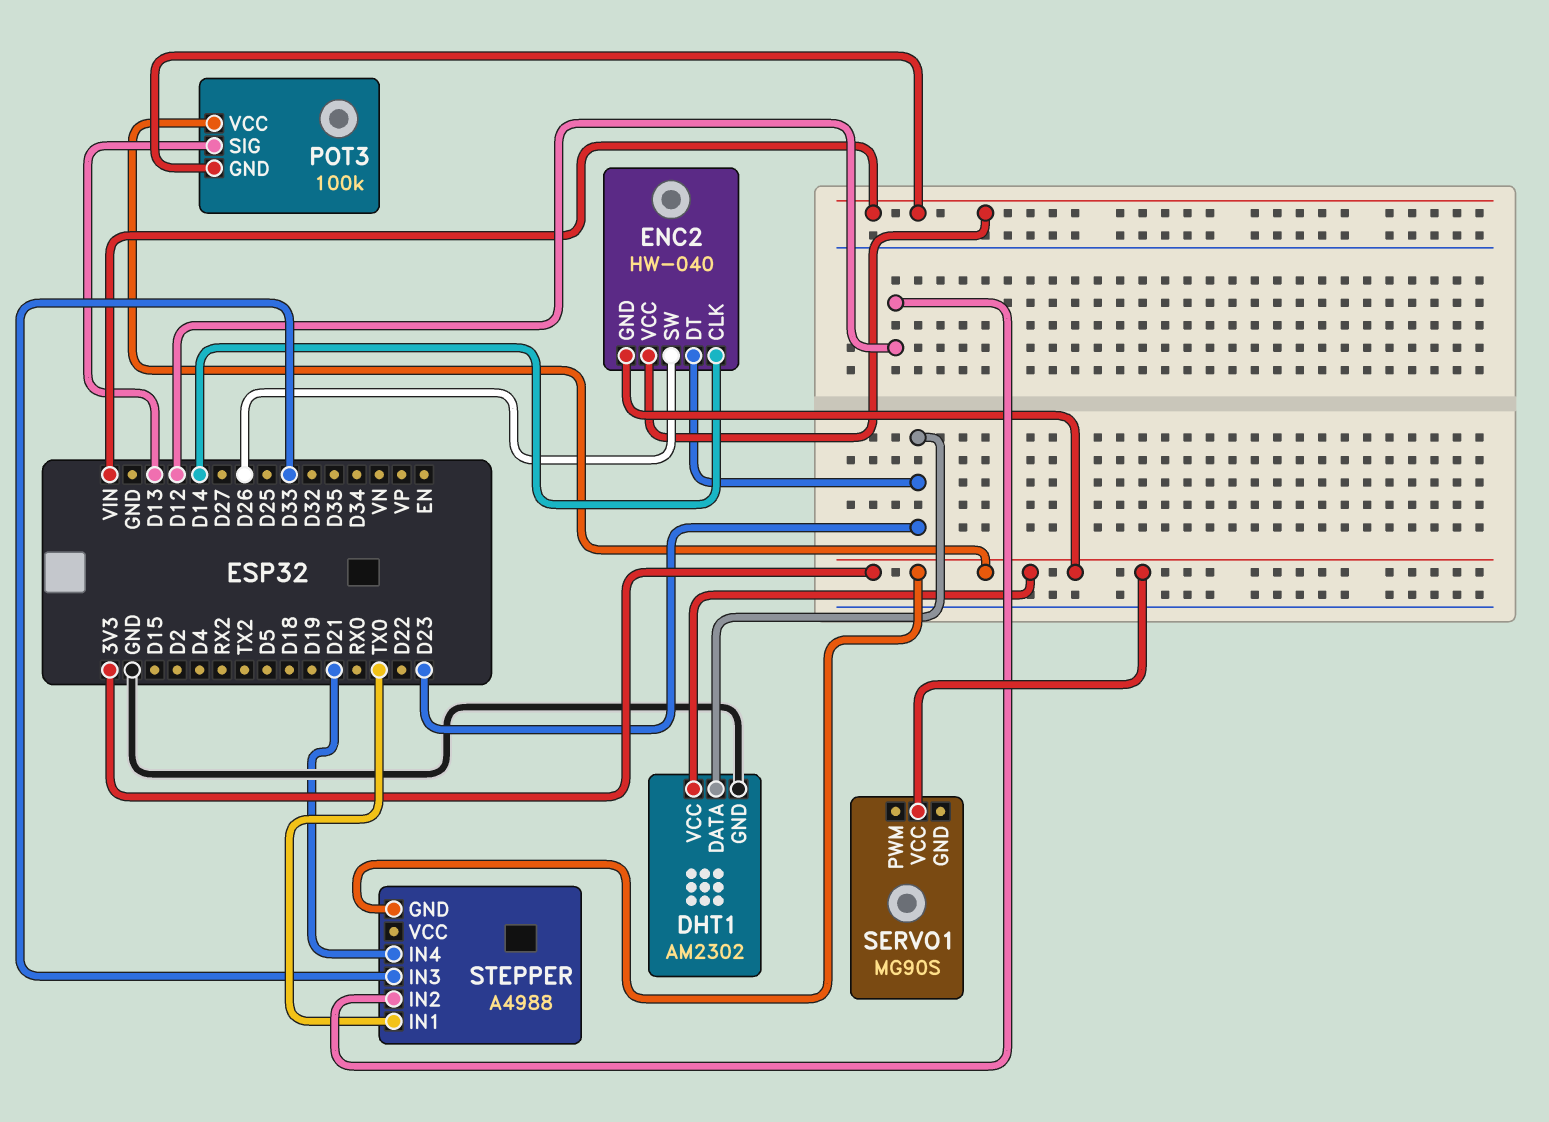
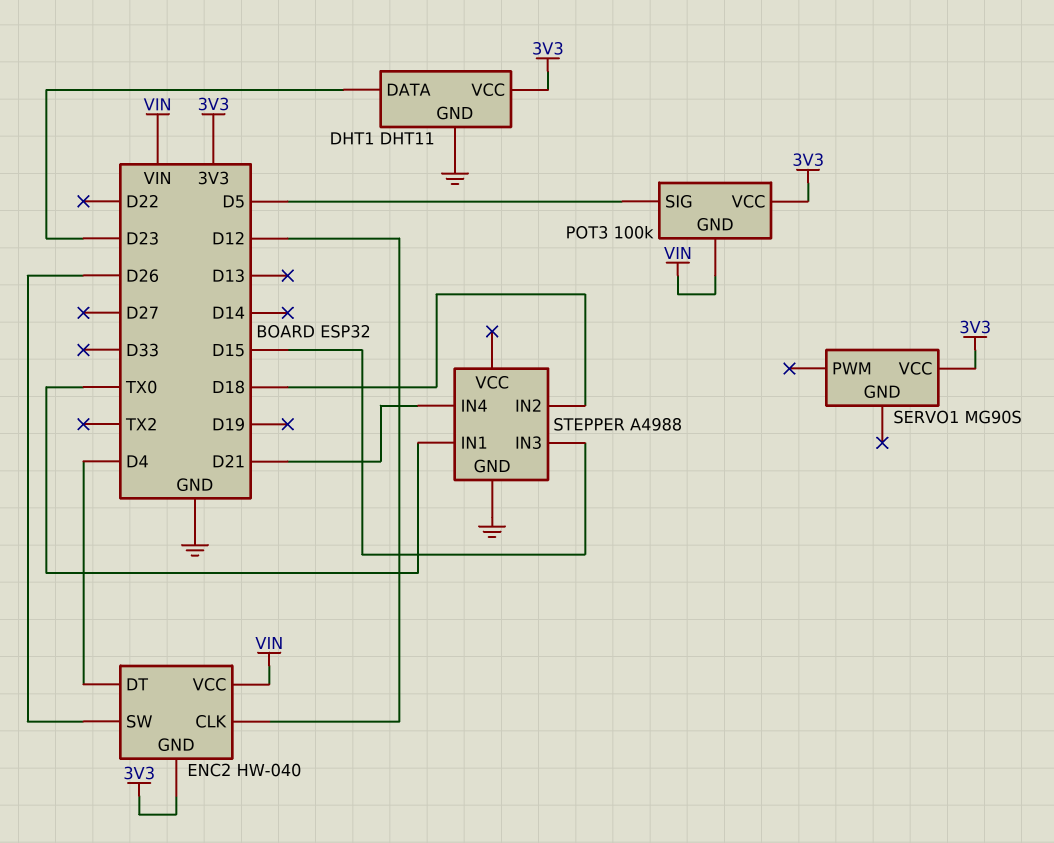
DHT1: AM2302 -> DHT11
ENC2 pin CLK: D14 -> D12
ENC2 pin DT: D23 -> D4
POT3 pin SIG: D13 -> D5
STEPPER pin GND: 3V3 -> GND
STEPPER pin IN2: D12 -> D18
STEPPER pin IN3: D33 -> D15

